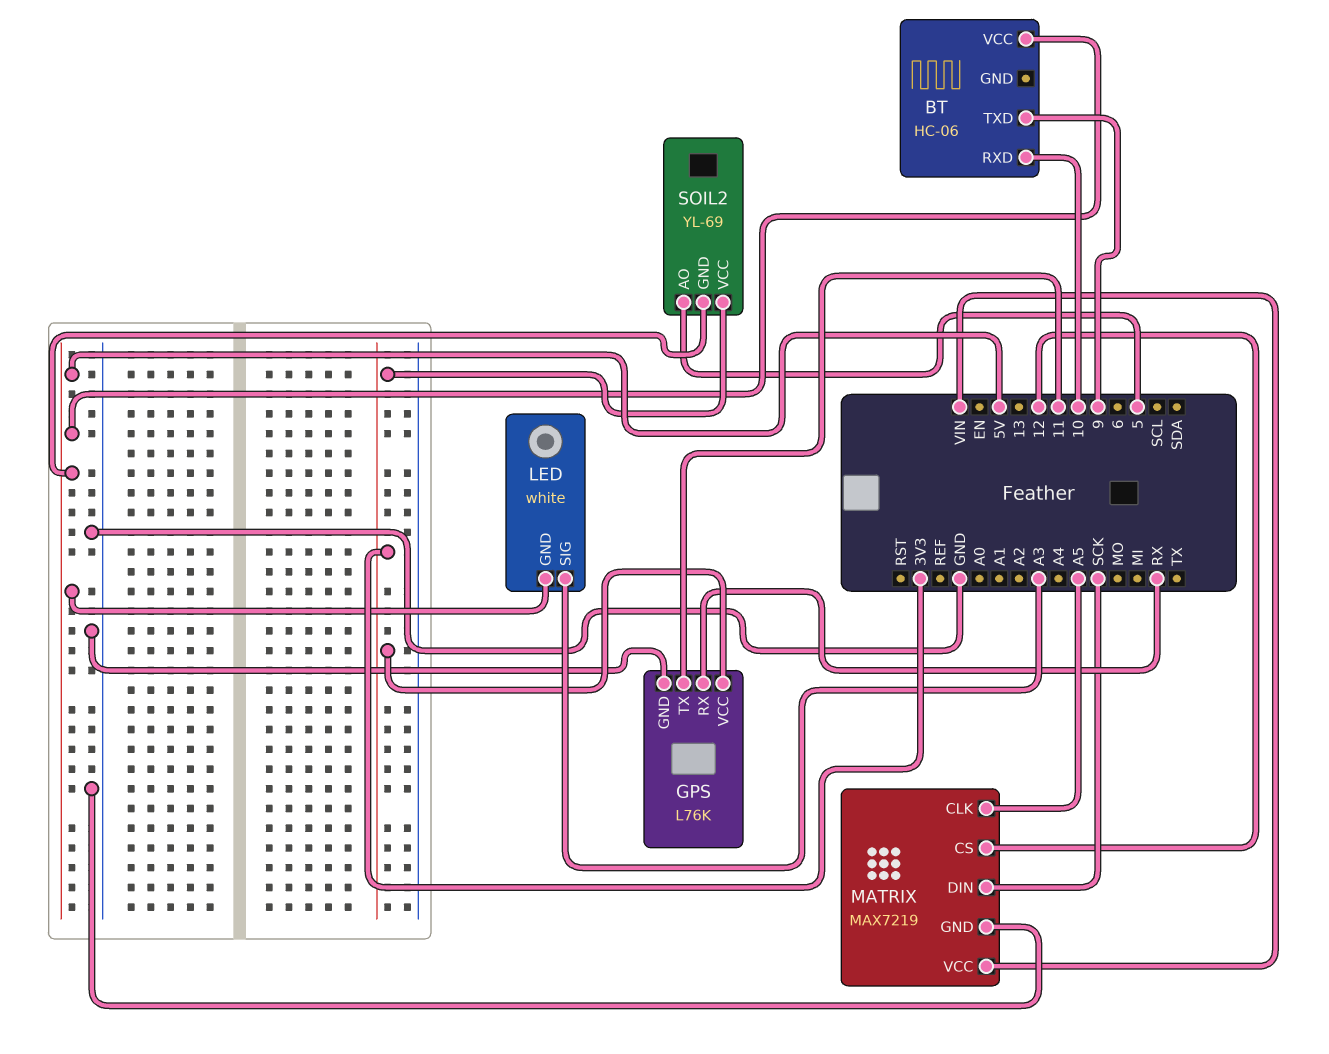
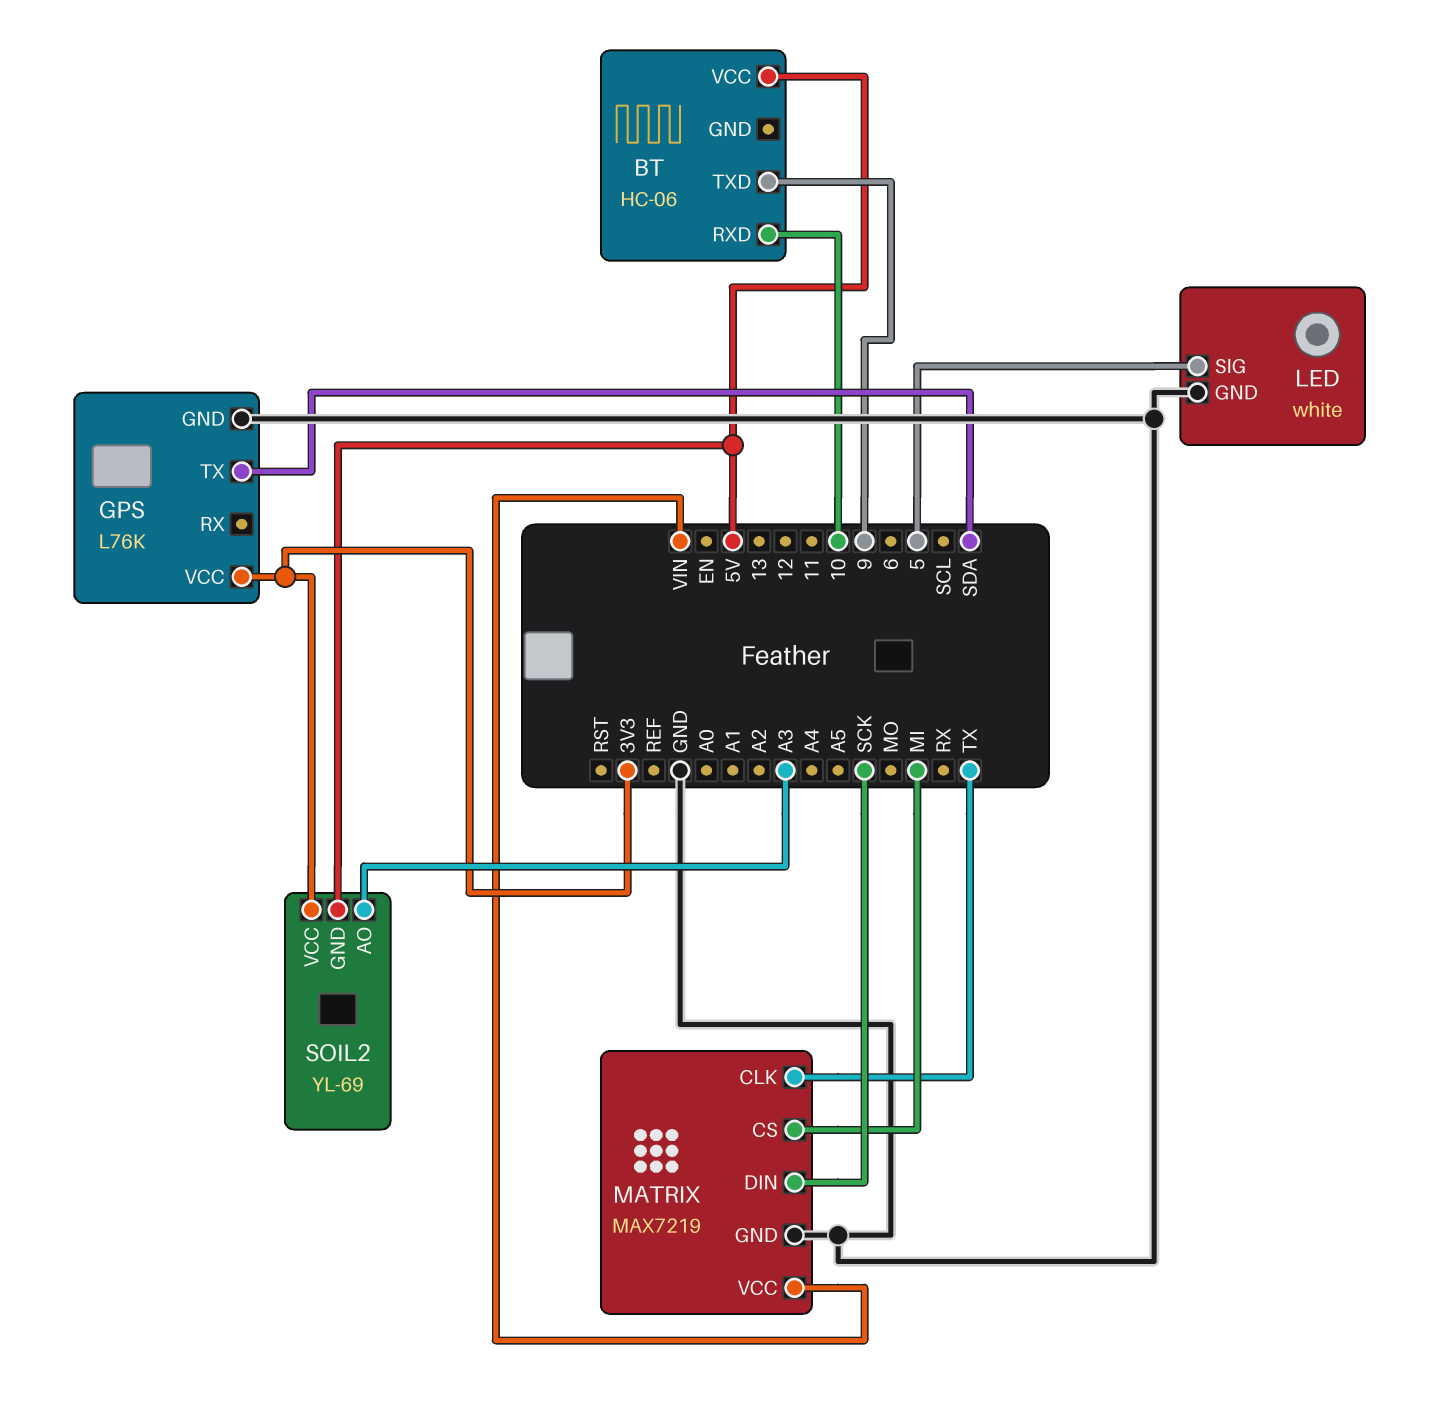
GPS pin RX: RX -> none
GPS pin TX: 11 -> SDA
LED pin GND: 5V -> GND
LED pin SIG: A3 -> 5
MATRIX pin CLK: A5 -> TX
MATRIX pin CS: 12 -> MI
SOIL2 pin AO: 5 -> A3

